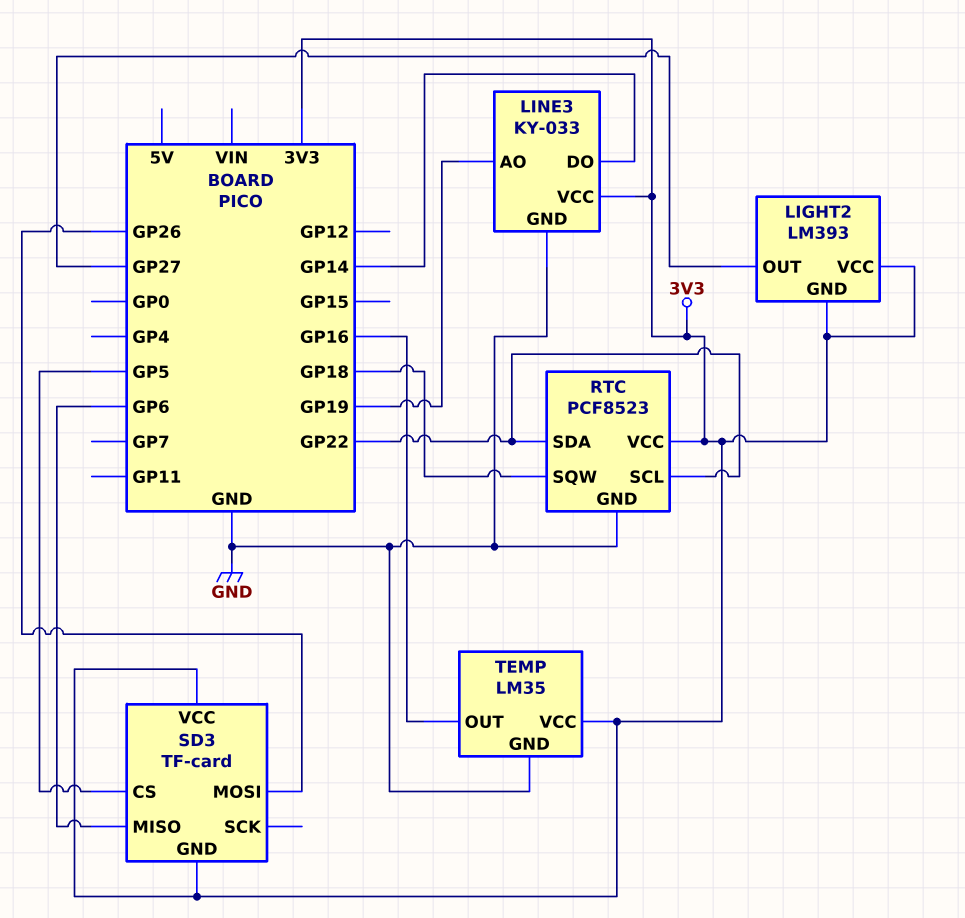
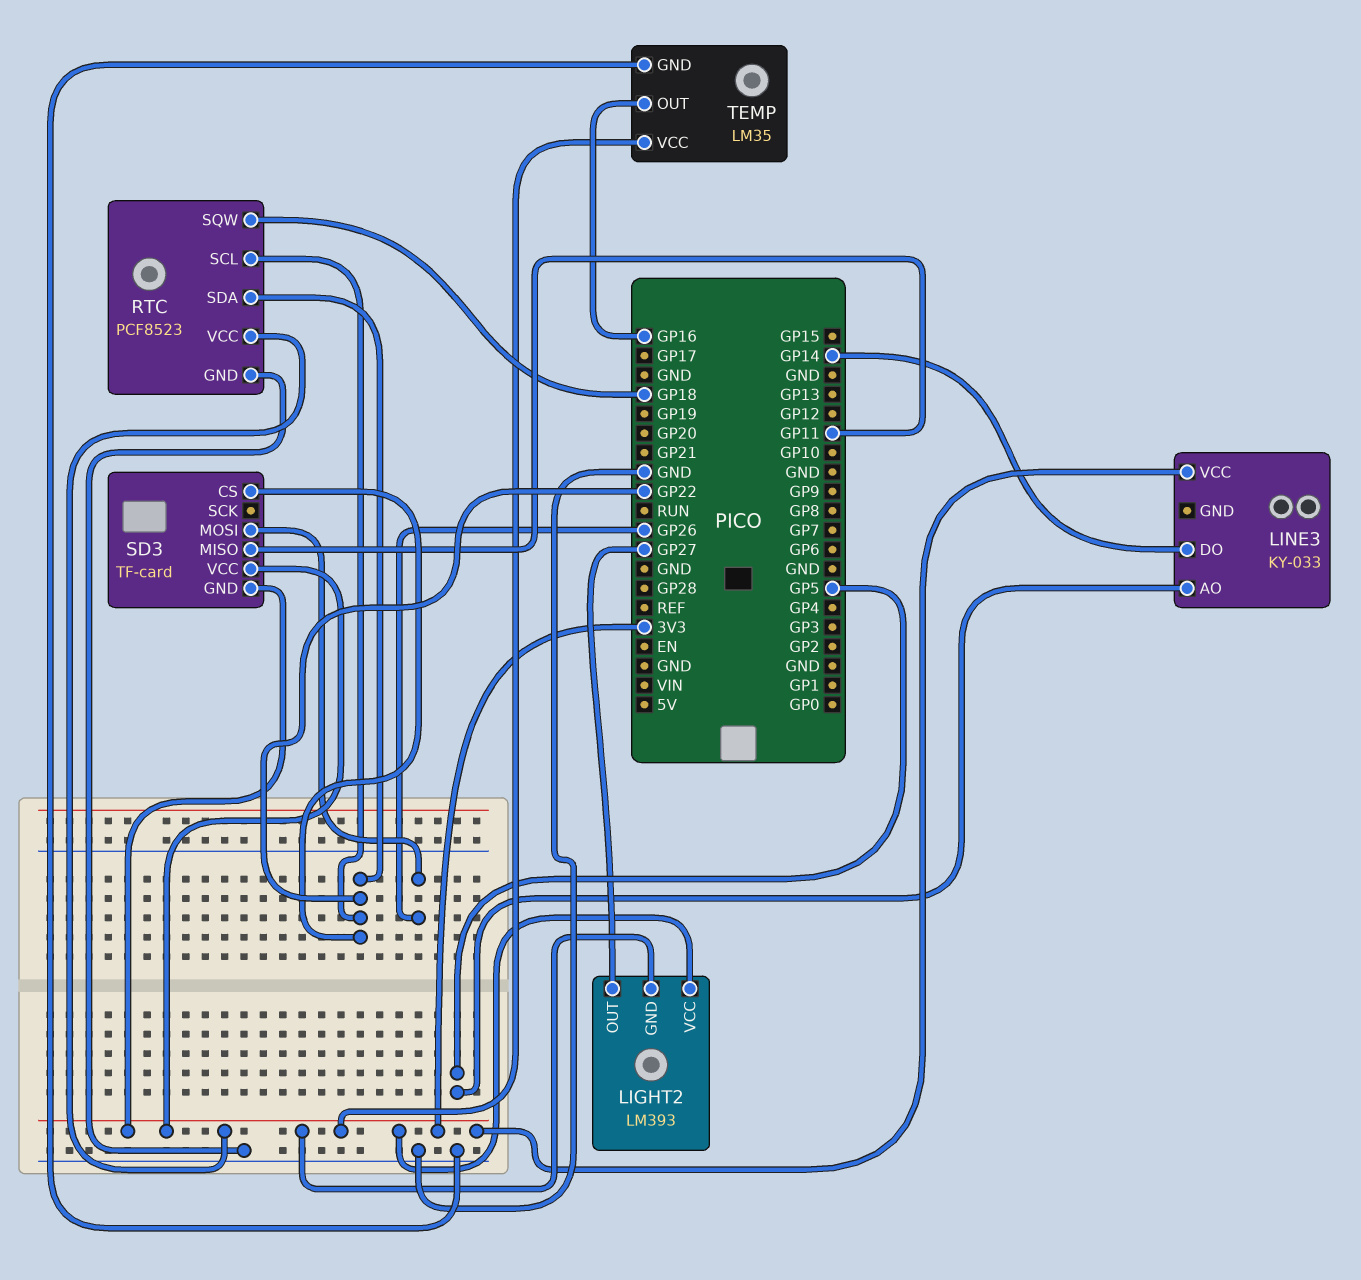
LINE3 pin AO: GP19 -> GP5
LINE3 pin GND: GND -> none
SD3 pin CS: GP5 -> GP22
SD3 pin MISO: GP6 -> GP11

